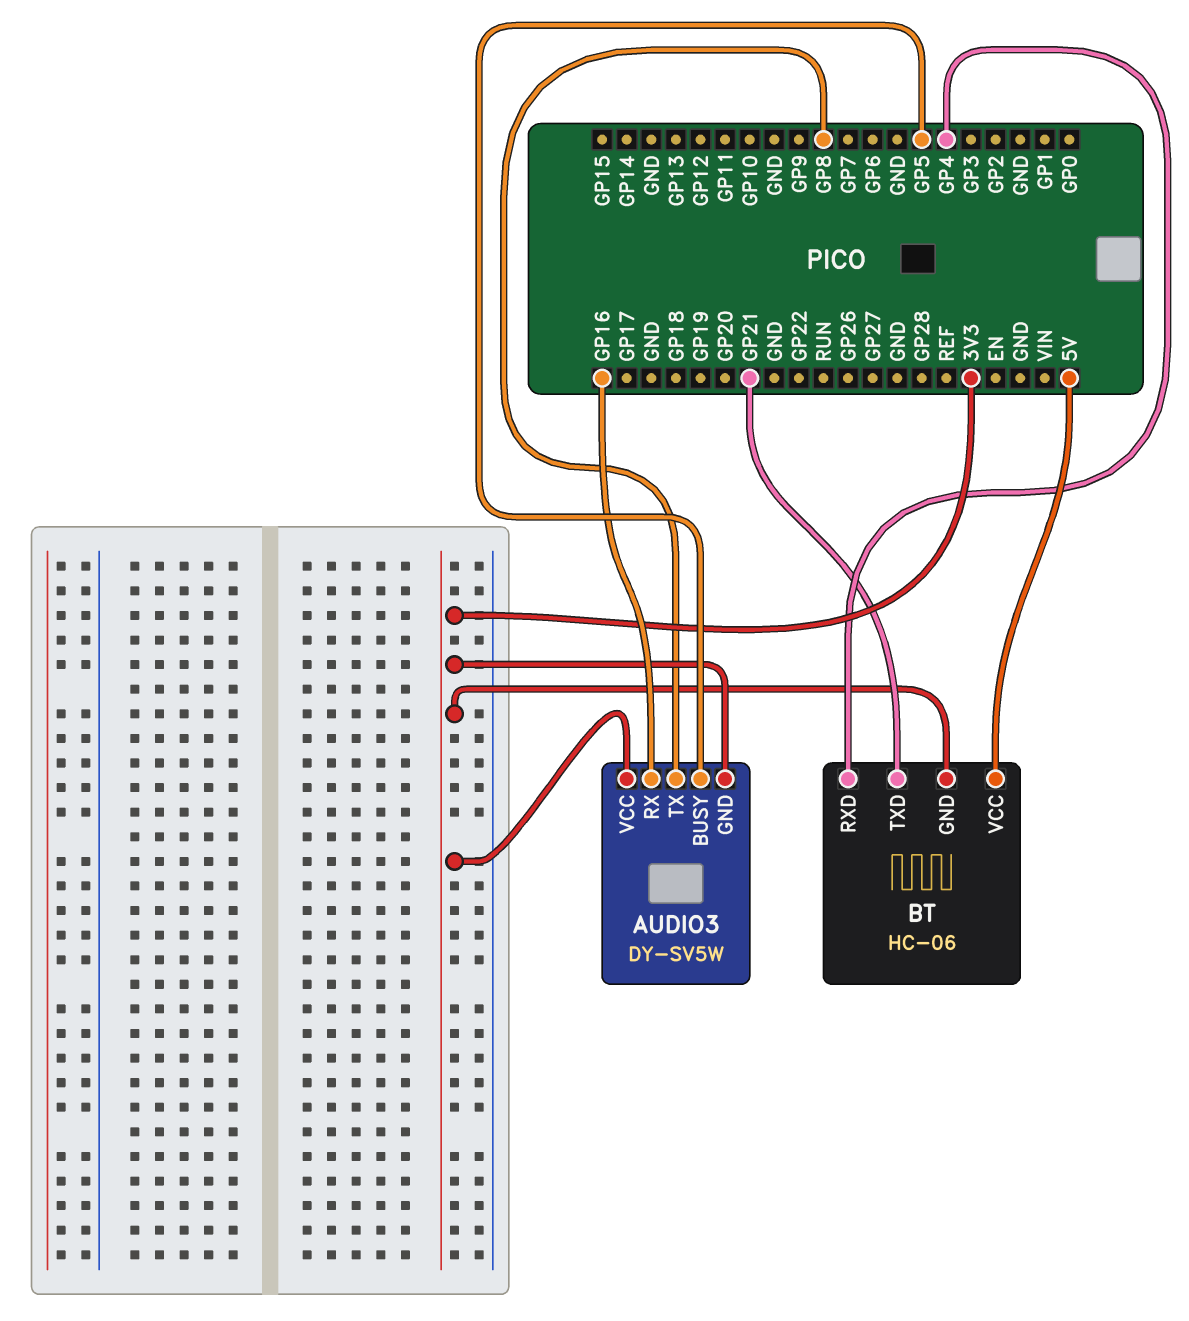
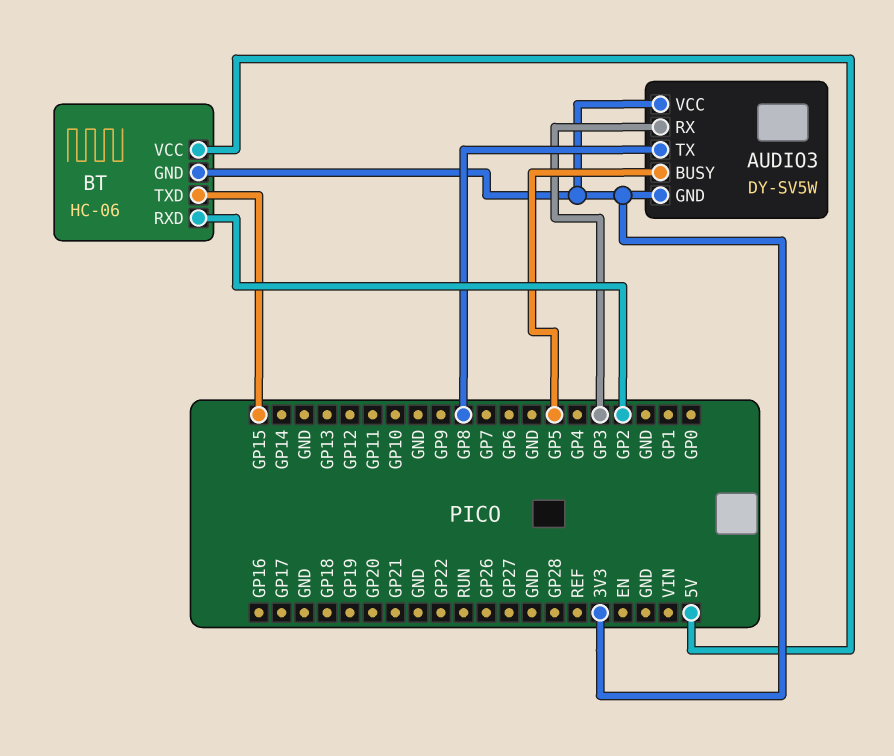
AUDIO3 pin RX: GP16 -> GP3
BT pin RXD: GP4 -> GP2
BT pin TXD: GP21 -> GP15

